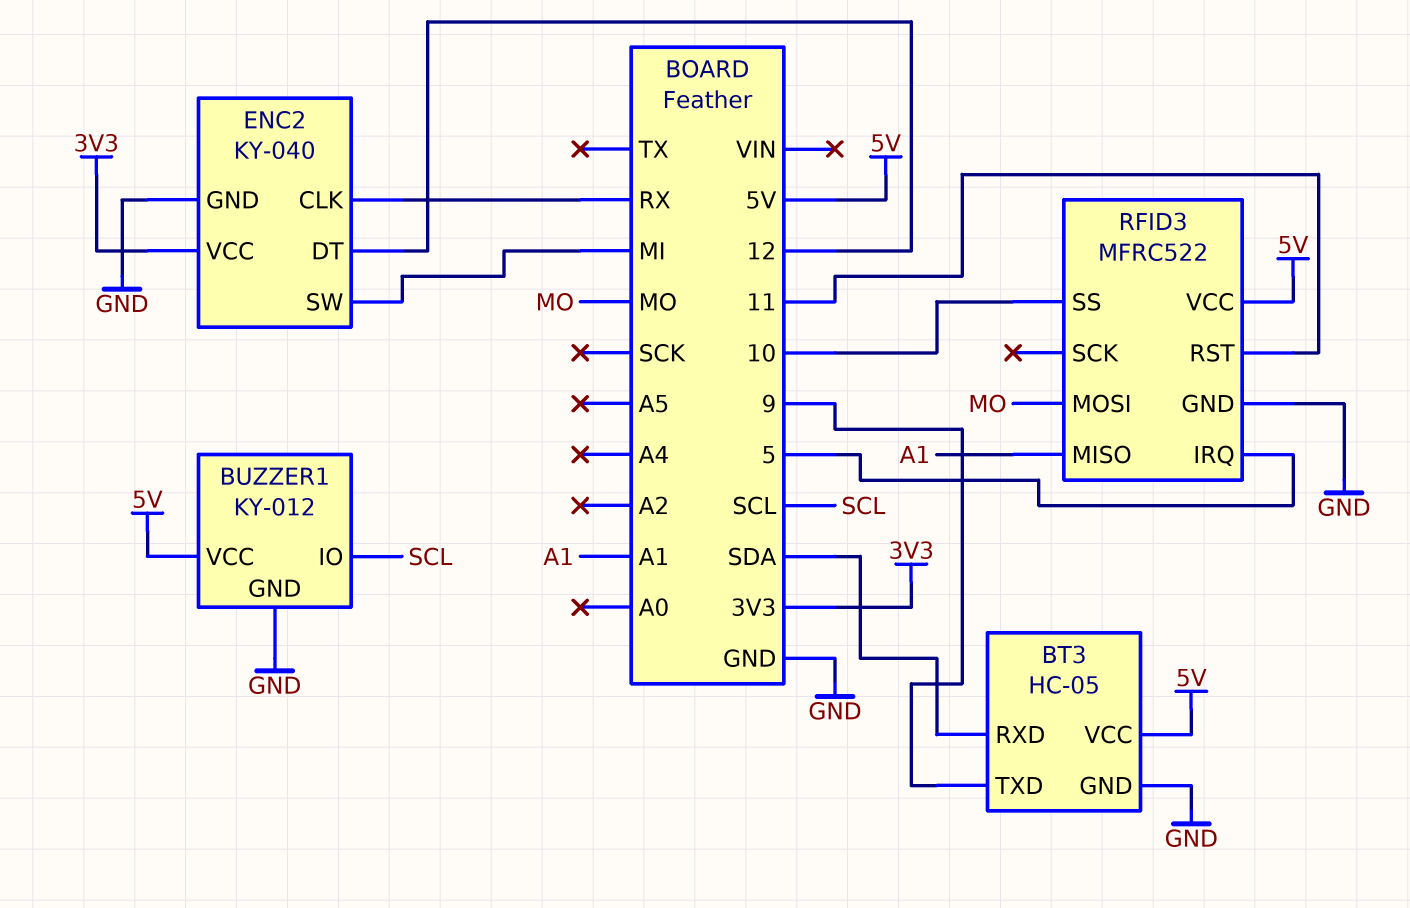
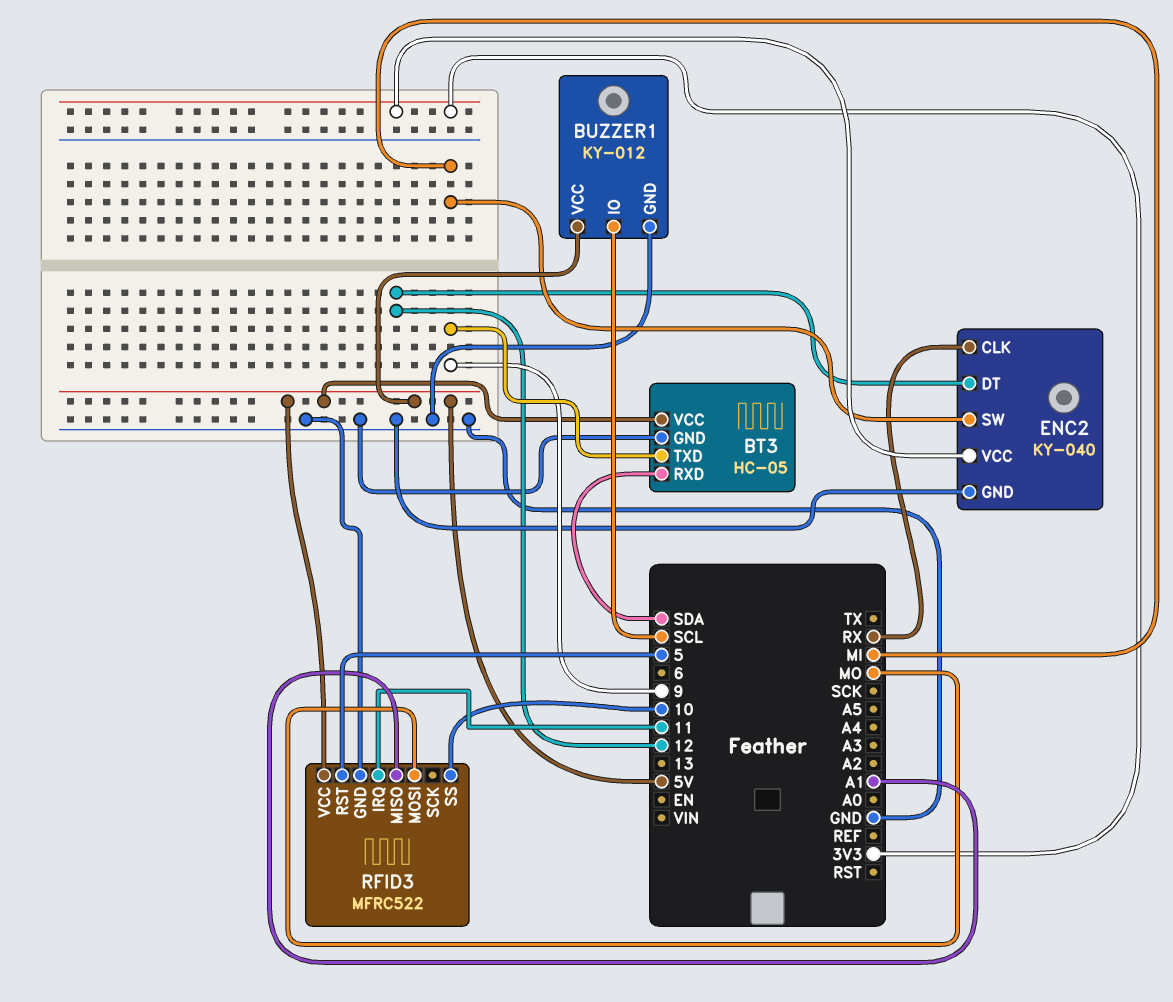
RFID3 pin IRQ: 5 -> 11
RFID3 pin RST: 11 -> 5

